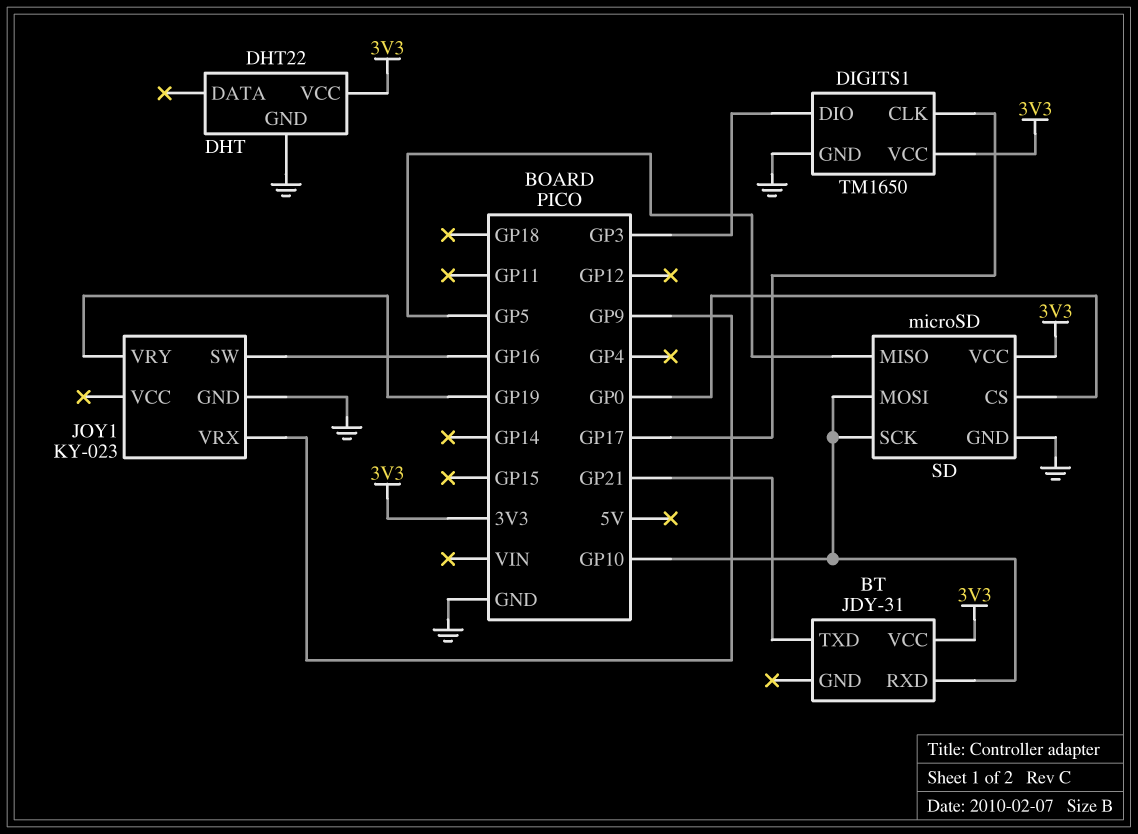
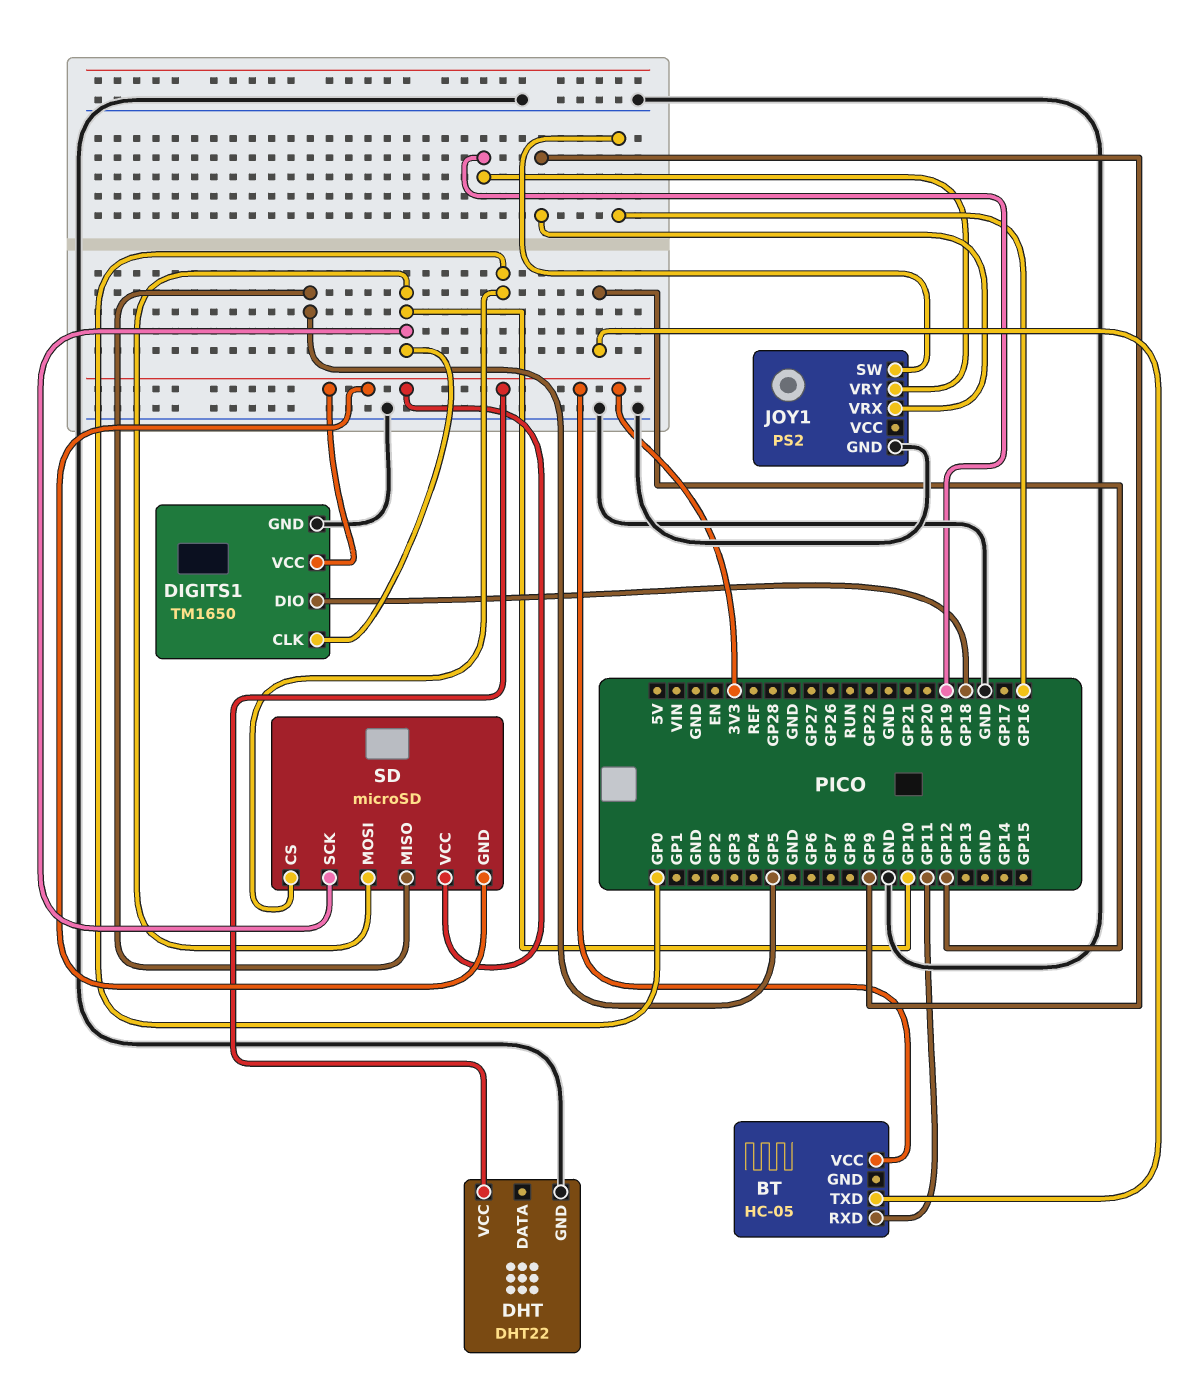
BT: JDY-31 -> HC-05
BT pin RXD: GP10 -> GP11
BT pin TXD: GP21 -> GP12
DIGITS1 pin CLK: GP17 -> GP10
DIGITS1 pin DIO: GP3 -> GP18
JOY1: KY-023 -> PS2
SD pin GND: GND -> 3V3

